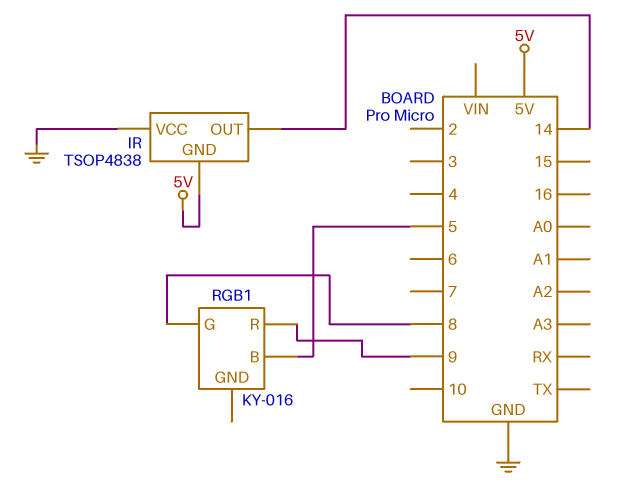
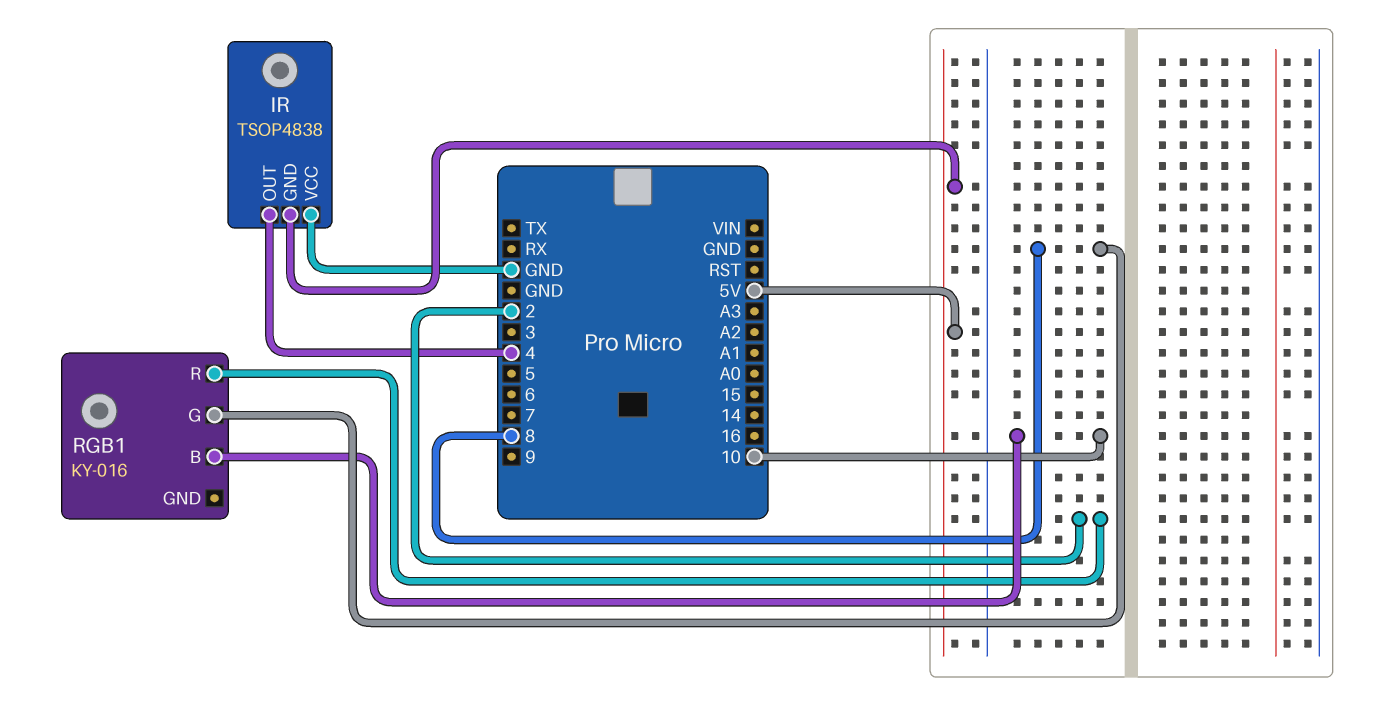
IR pin OUT: 14 -> 4
RGB1 pin B: 5 -> 10
RGB1 pin R: 9 -> 2

